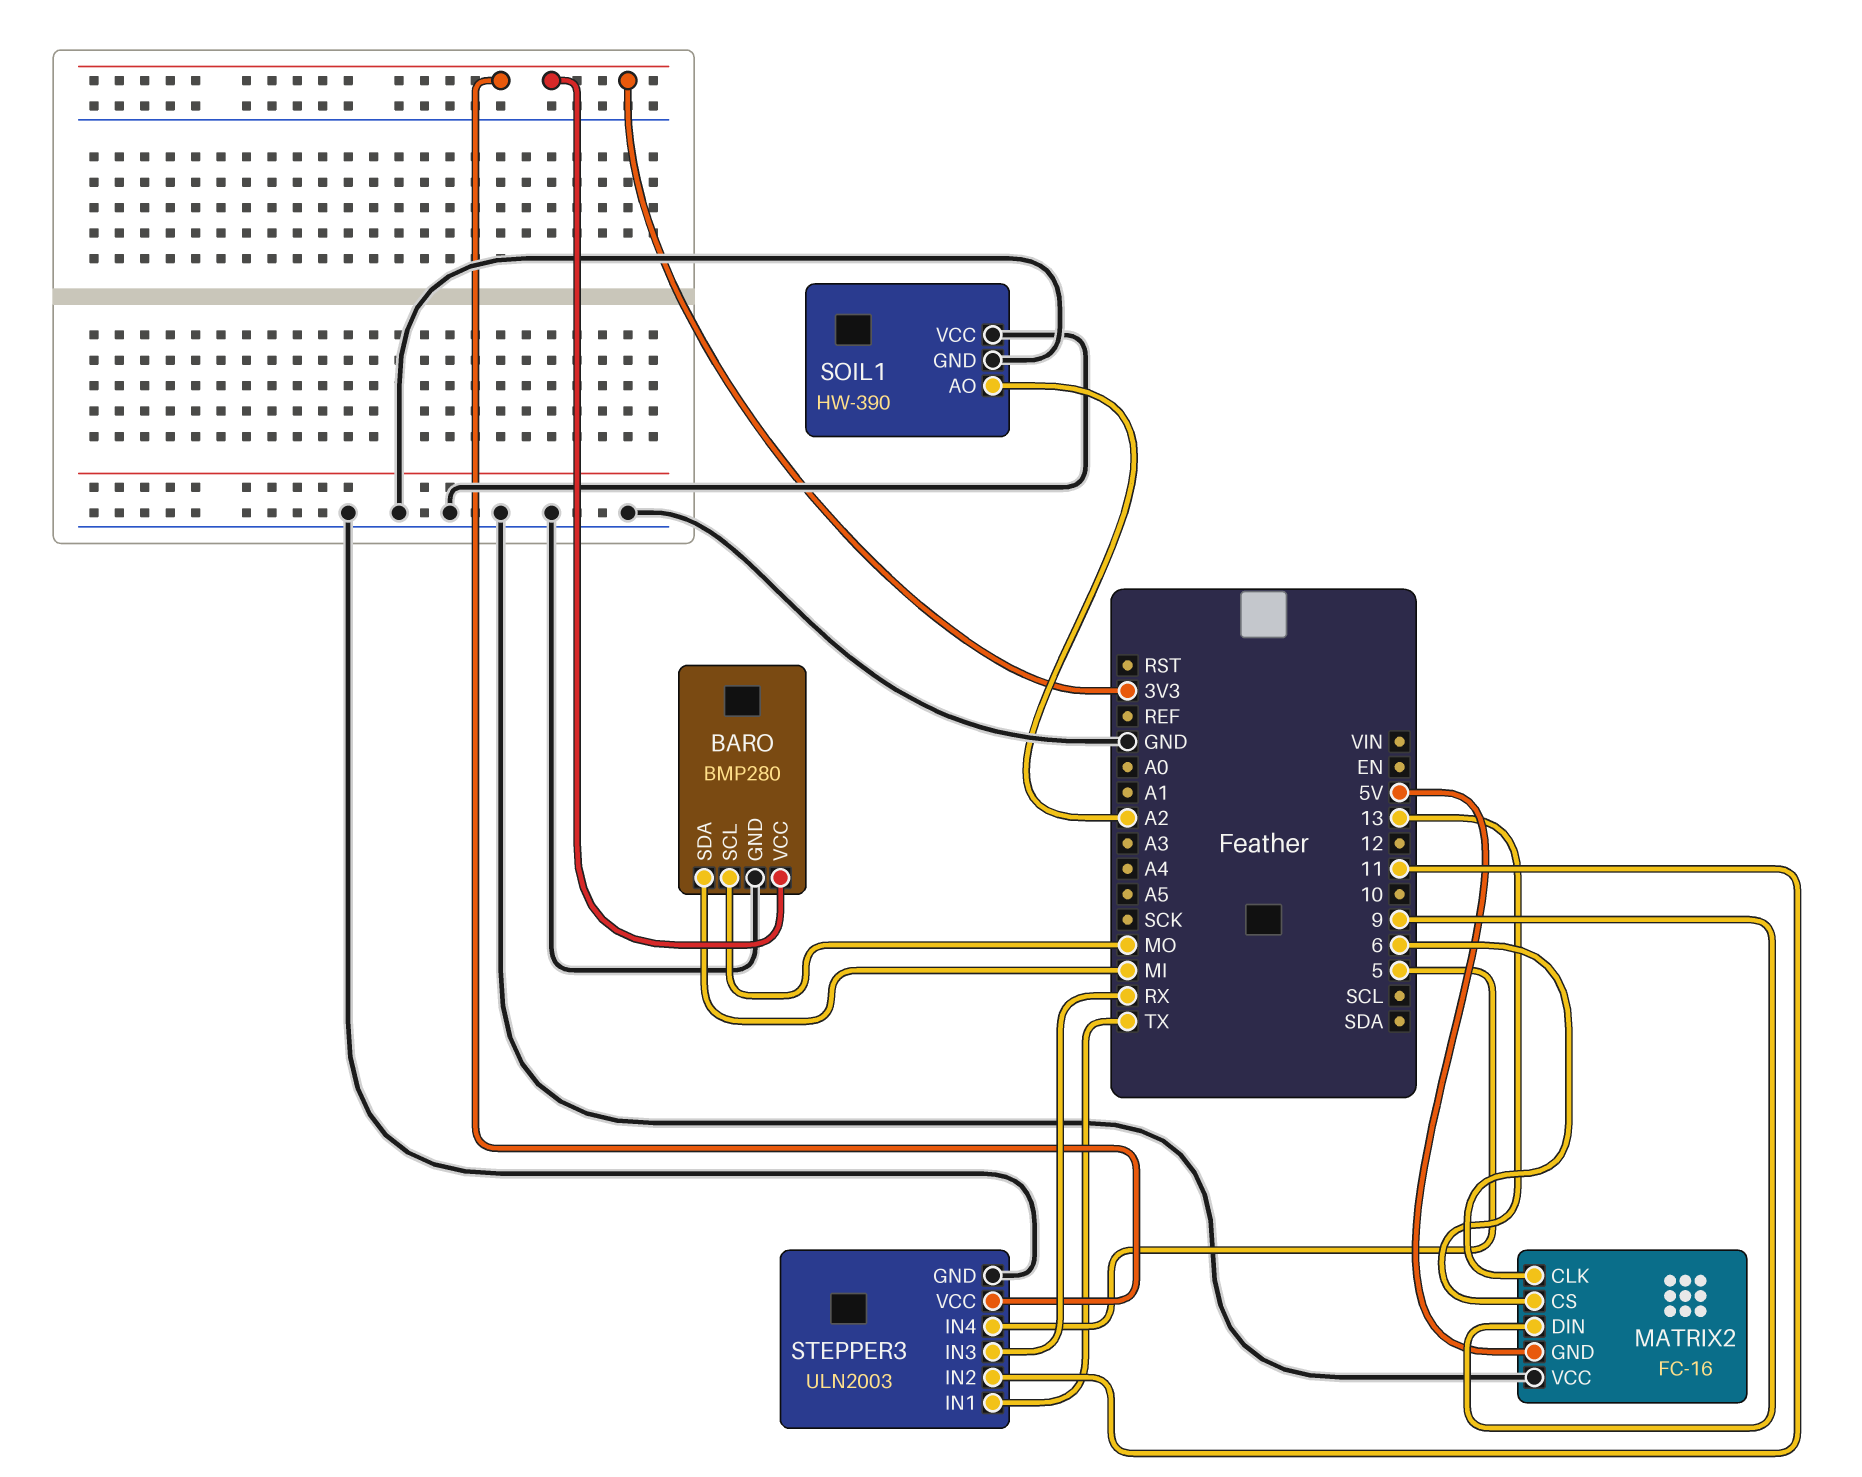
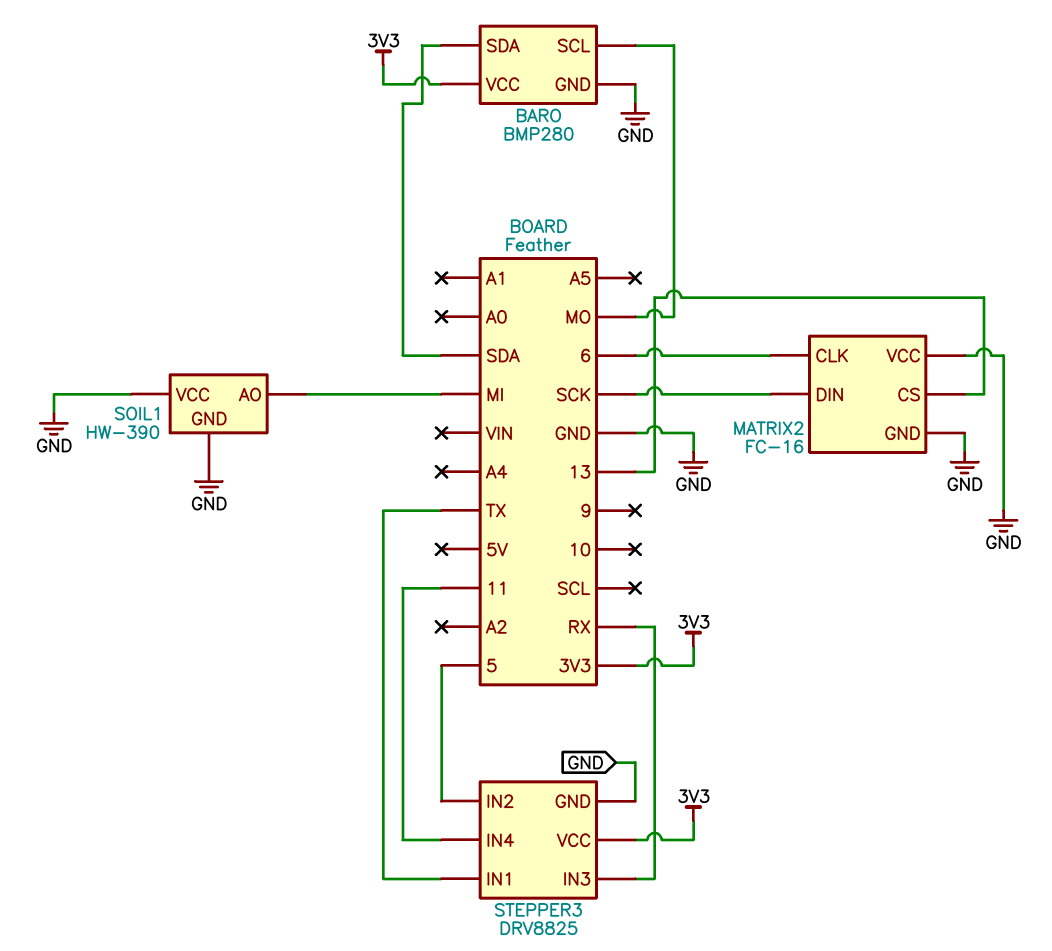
BARO pin SDA: MI -> SDA
MATRIX2 pin DIN: 9 -> SCK
MATRIX2 pin GND: 5V -> GND
SOIL1 pin AO: A2 -> MI
STEPPER3: ULN2003 -> DRV8825
STEPPER3 pin IN2: 11 -> 5
STEPPER3 pin IN4: 5 -> 11

